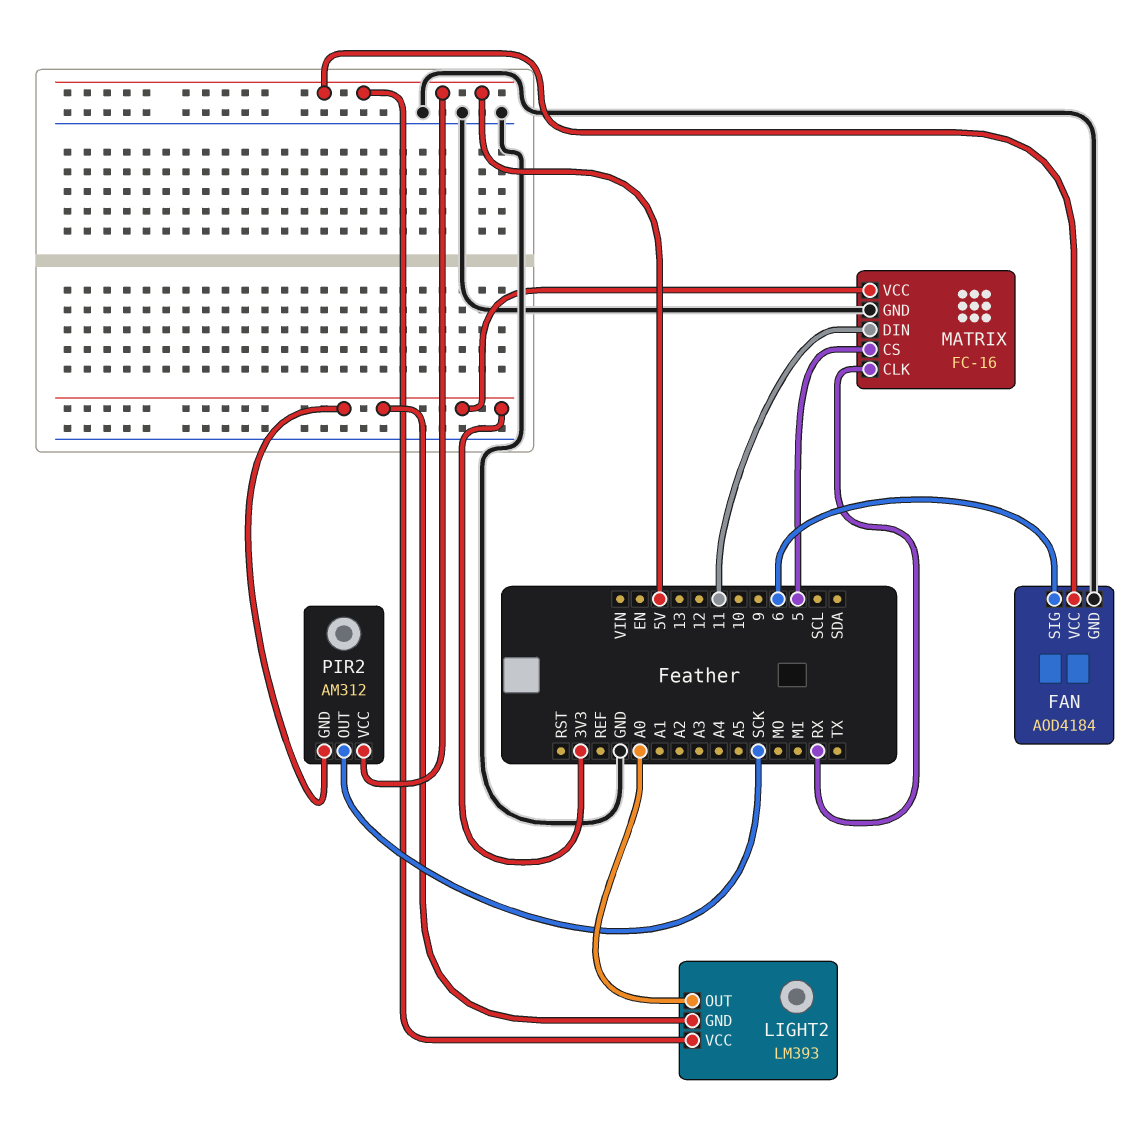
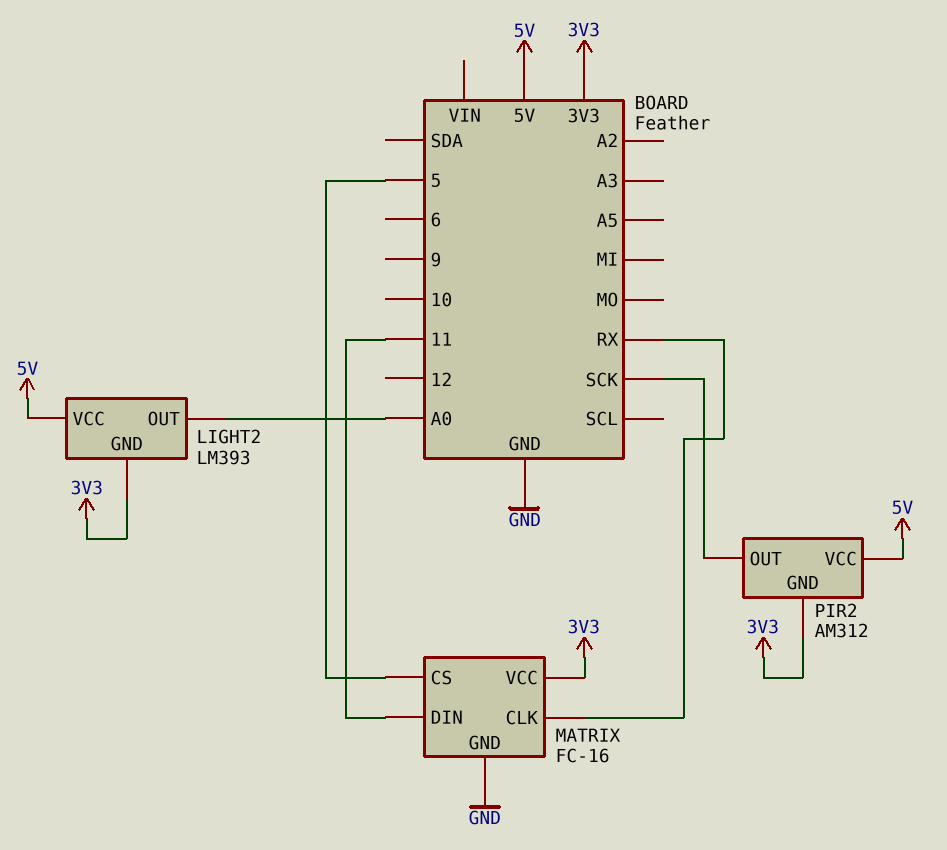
FAN: AOD4184 -> none
FAN pin GND: GND -> none
FAN pin SIG: 6 -> none
FAN pin VCC: 5V -> none

